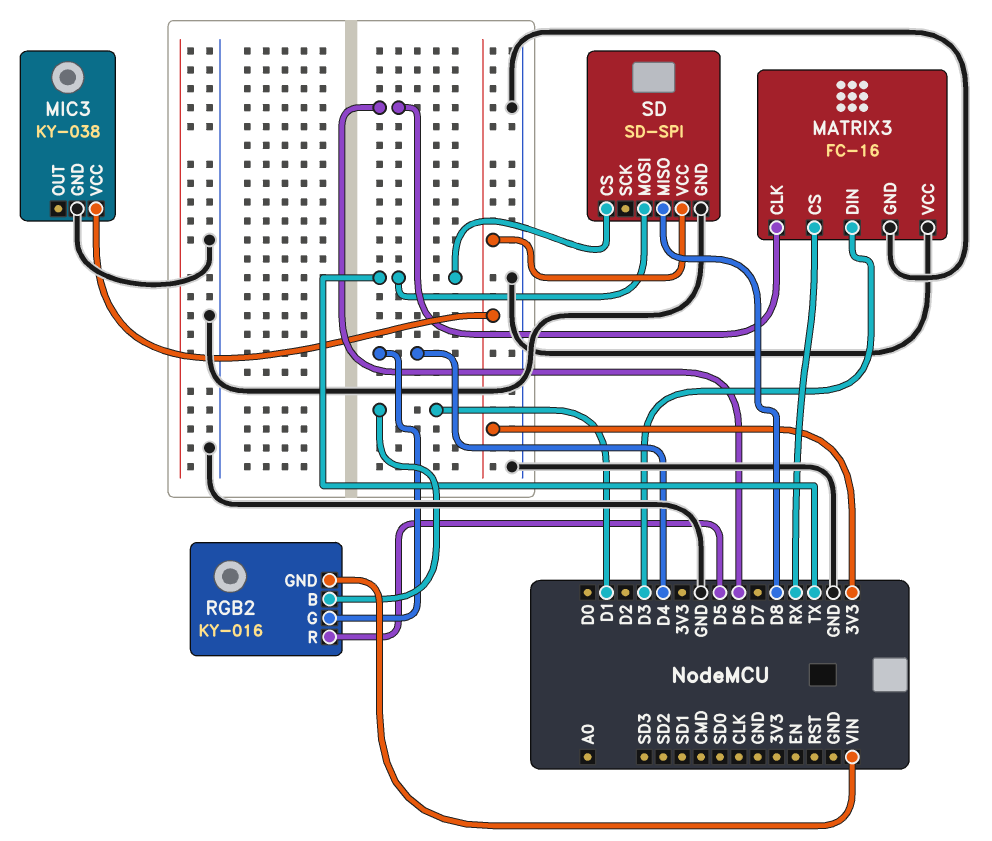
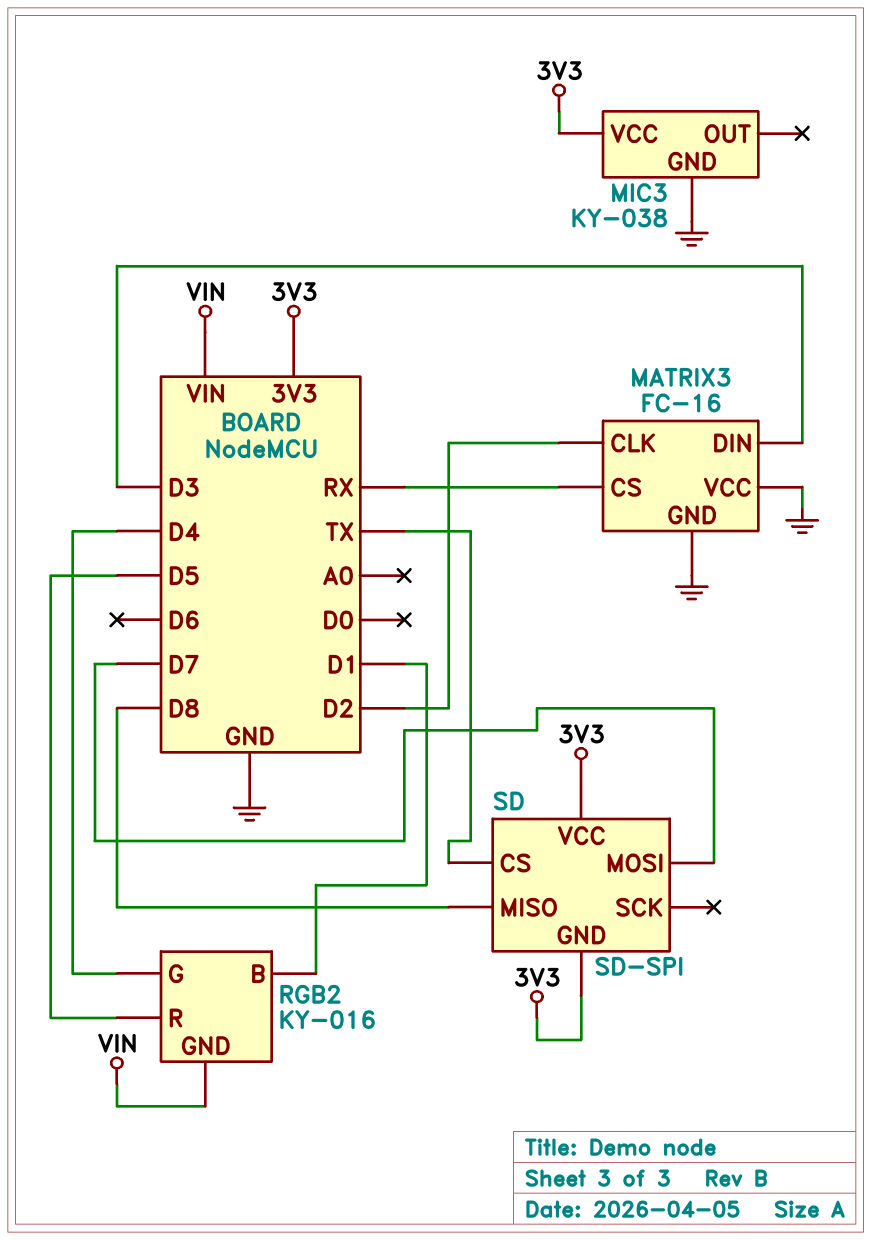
MATRIX3 pin CLK: D6 -> D2
SD pin GND: GND -> 3V3
SD pin MOSI: TX -> D7

